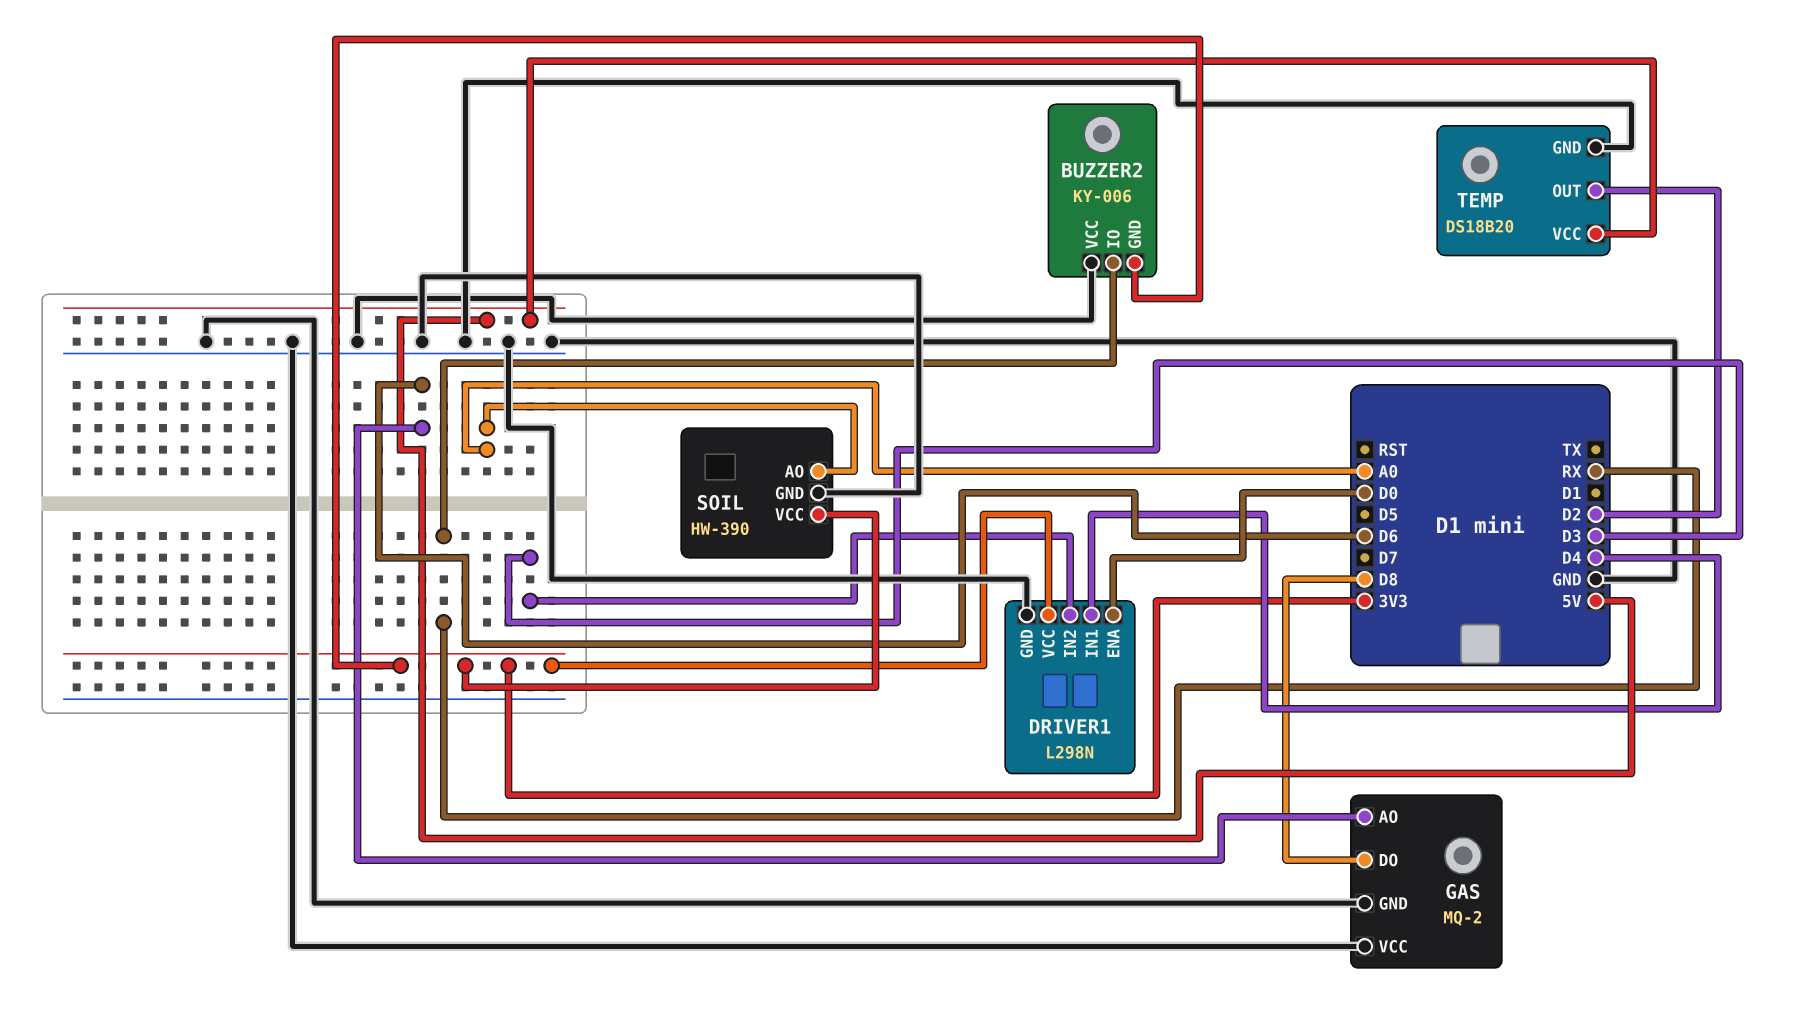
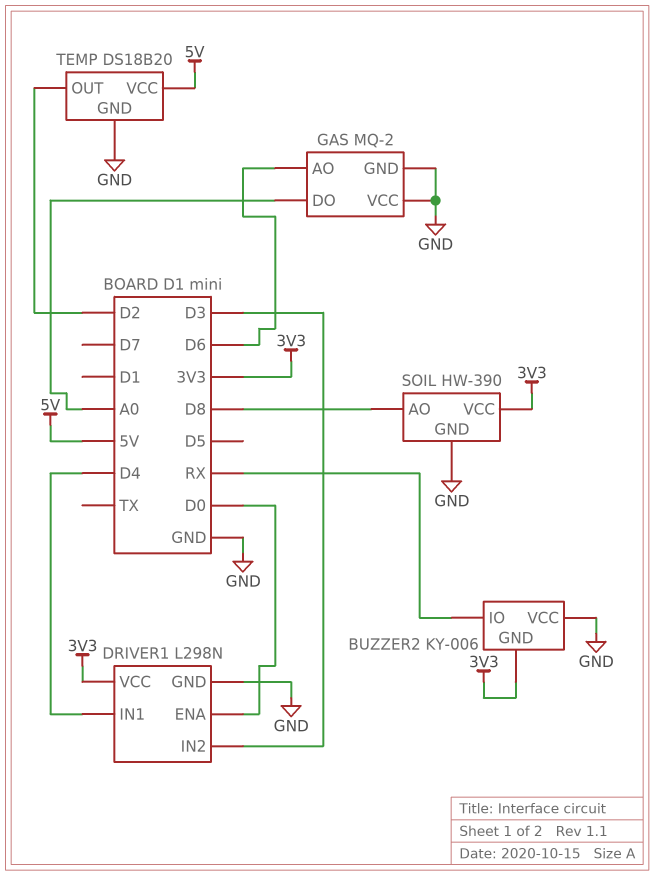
GAS pin DO: D8 -> A0
SOIL pin AO: A0 -> D8

